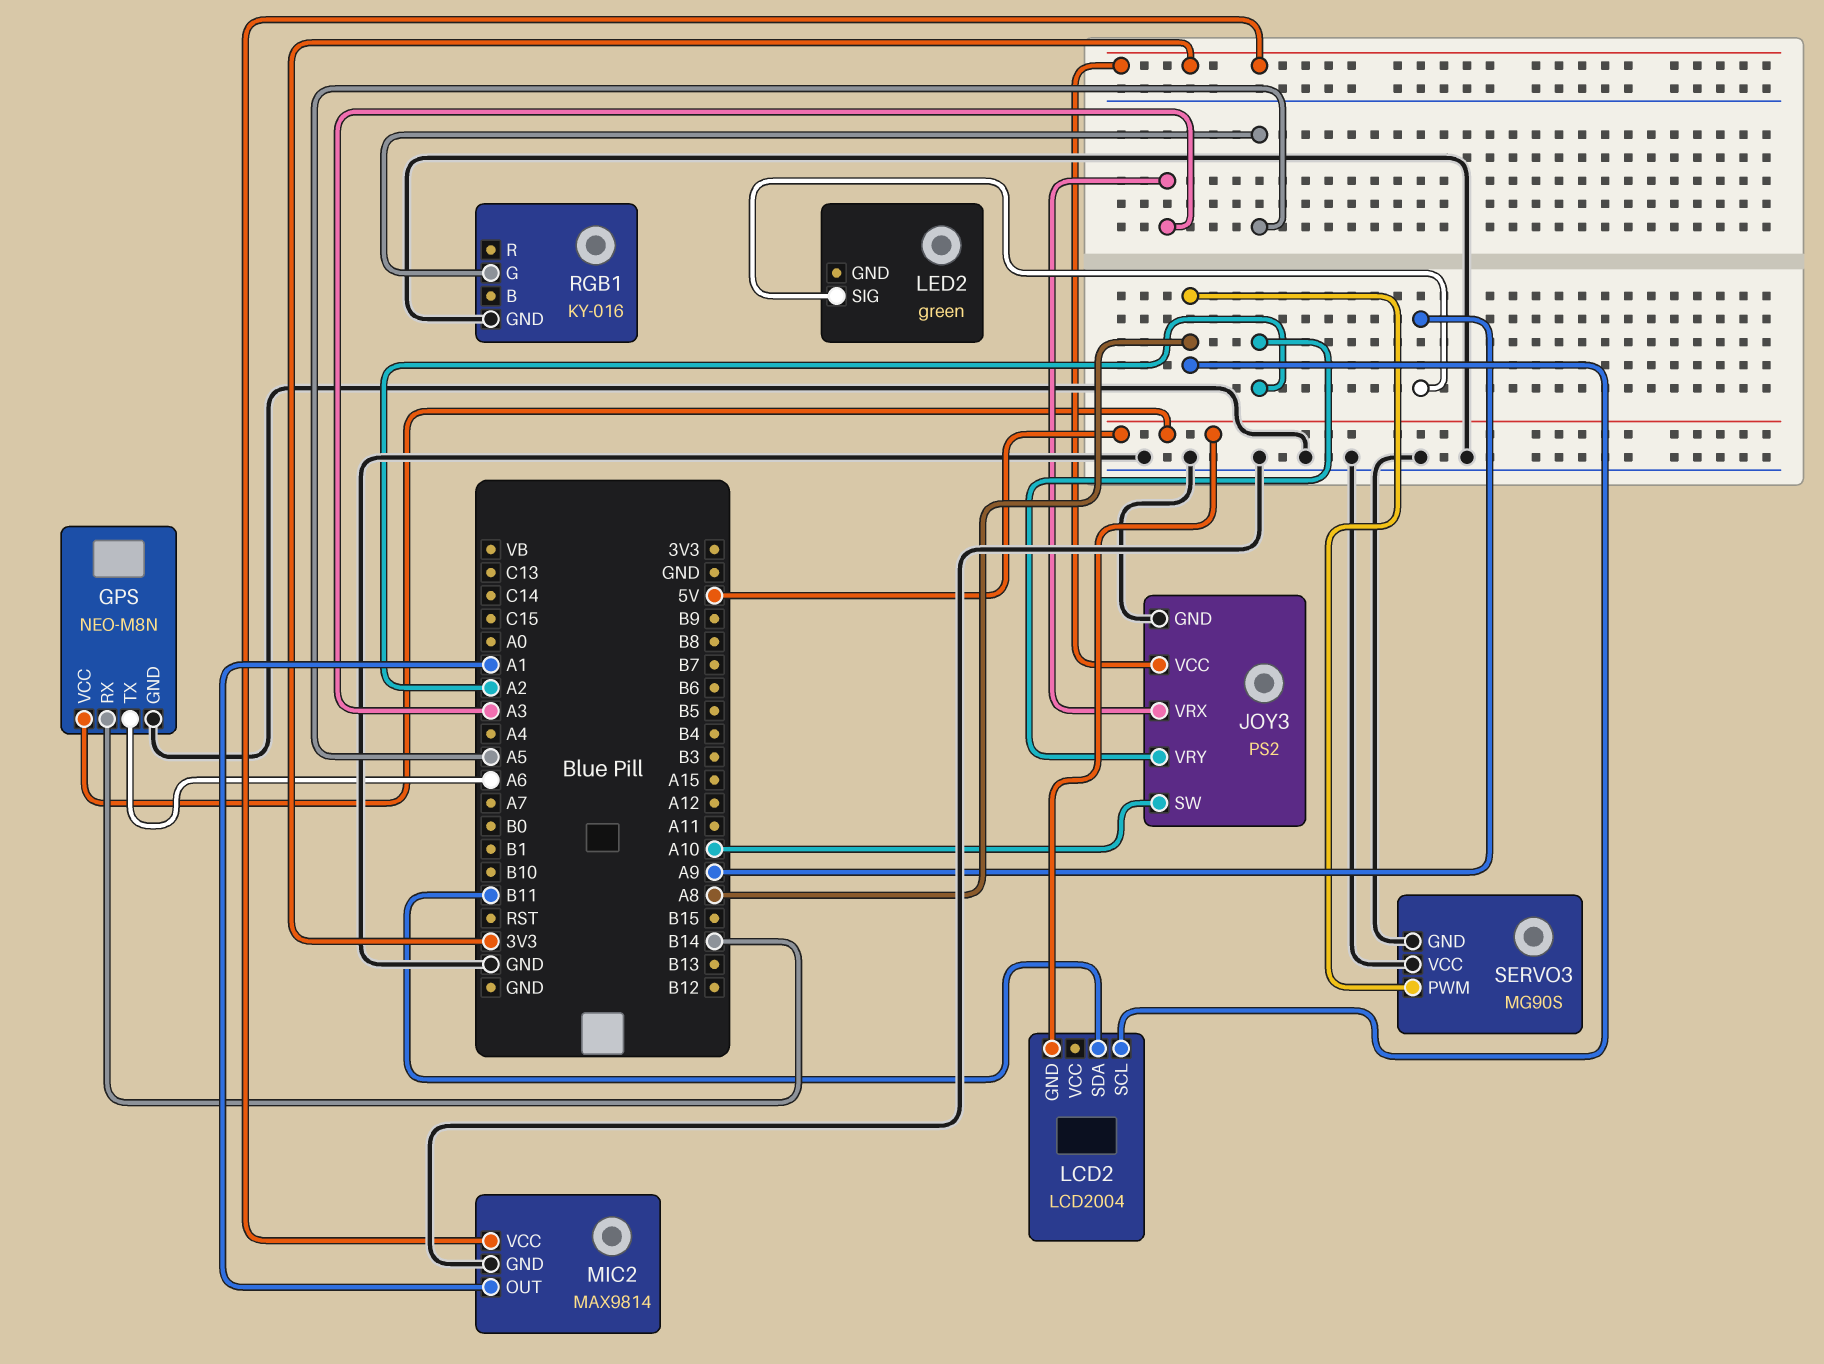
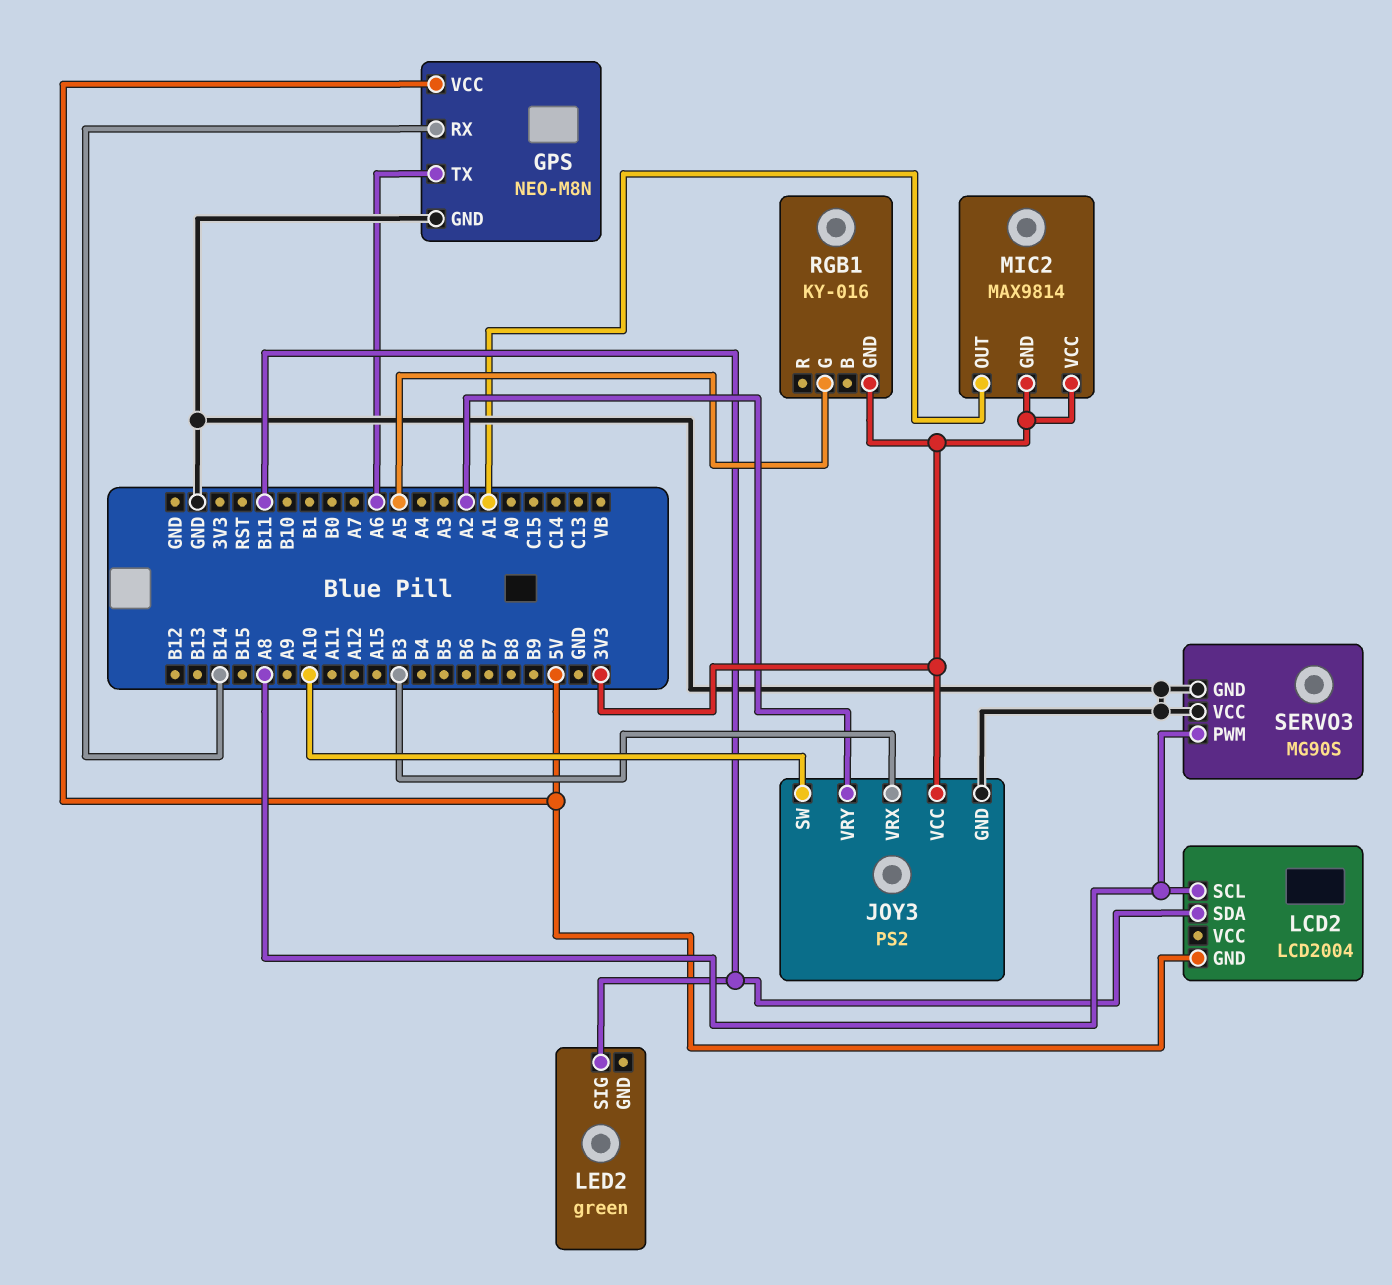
JOY3 pin VRX: A3 -> B3
LED2 pin SIG: A9 -> B11
MIC2 pin GND: GND -> 3V3
RGB1 pin GND: GND -> 3V3

